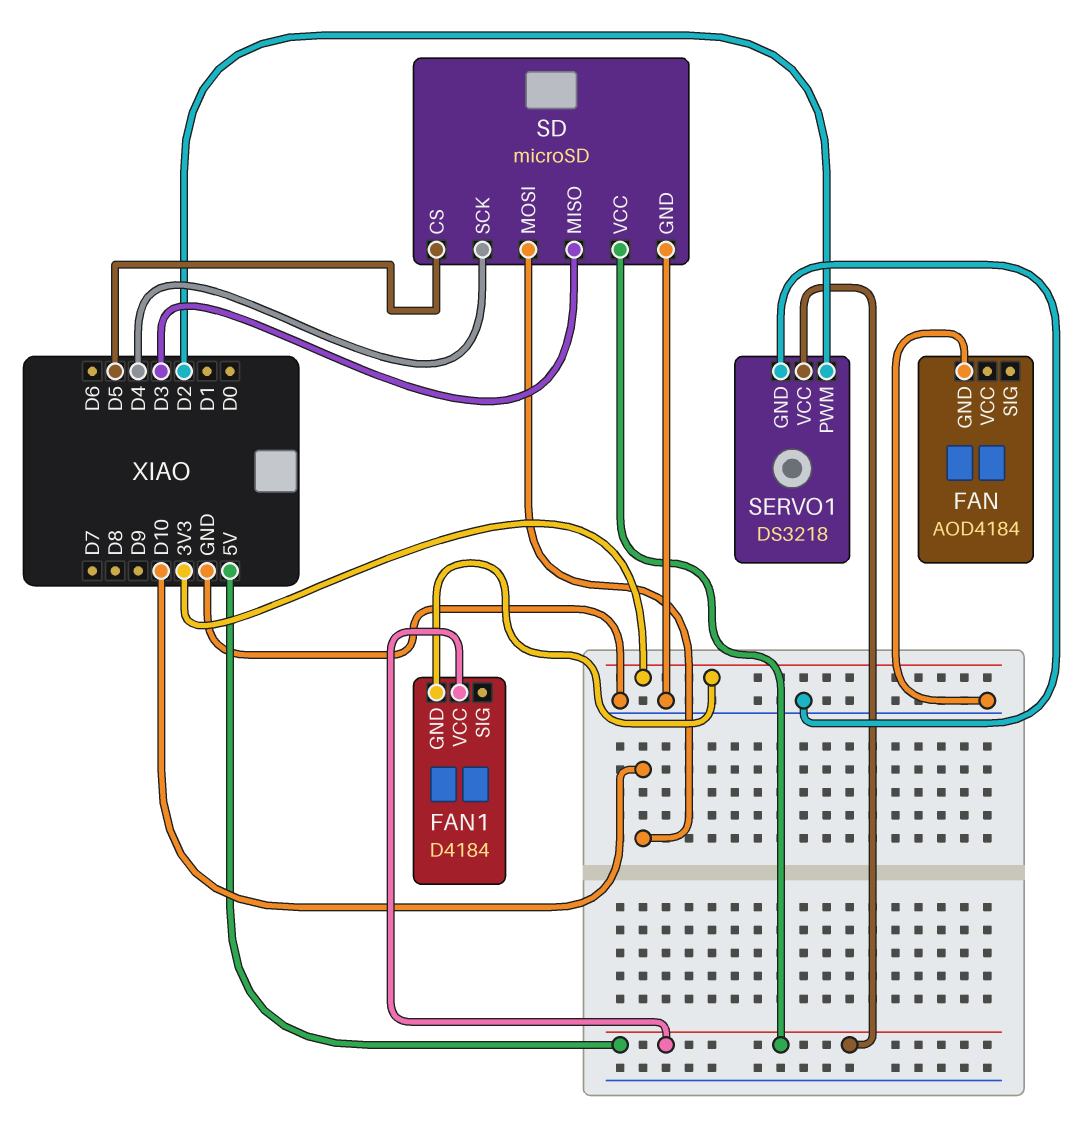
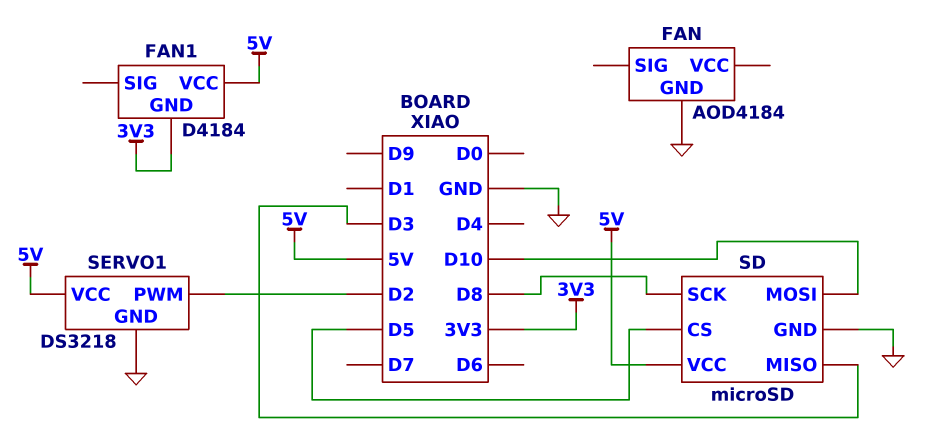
SD pin SCK: D4 -> D8

